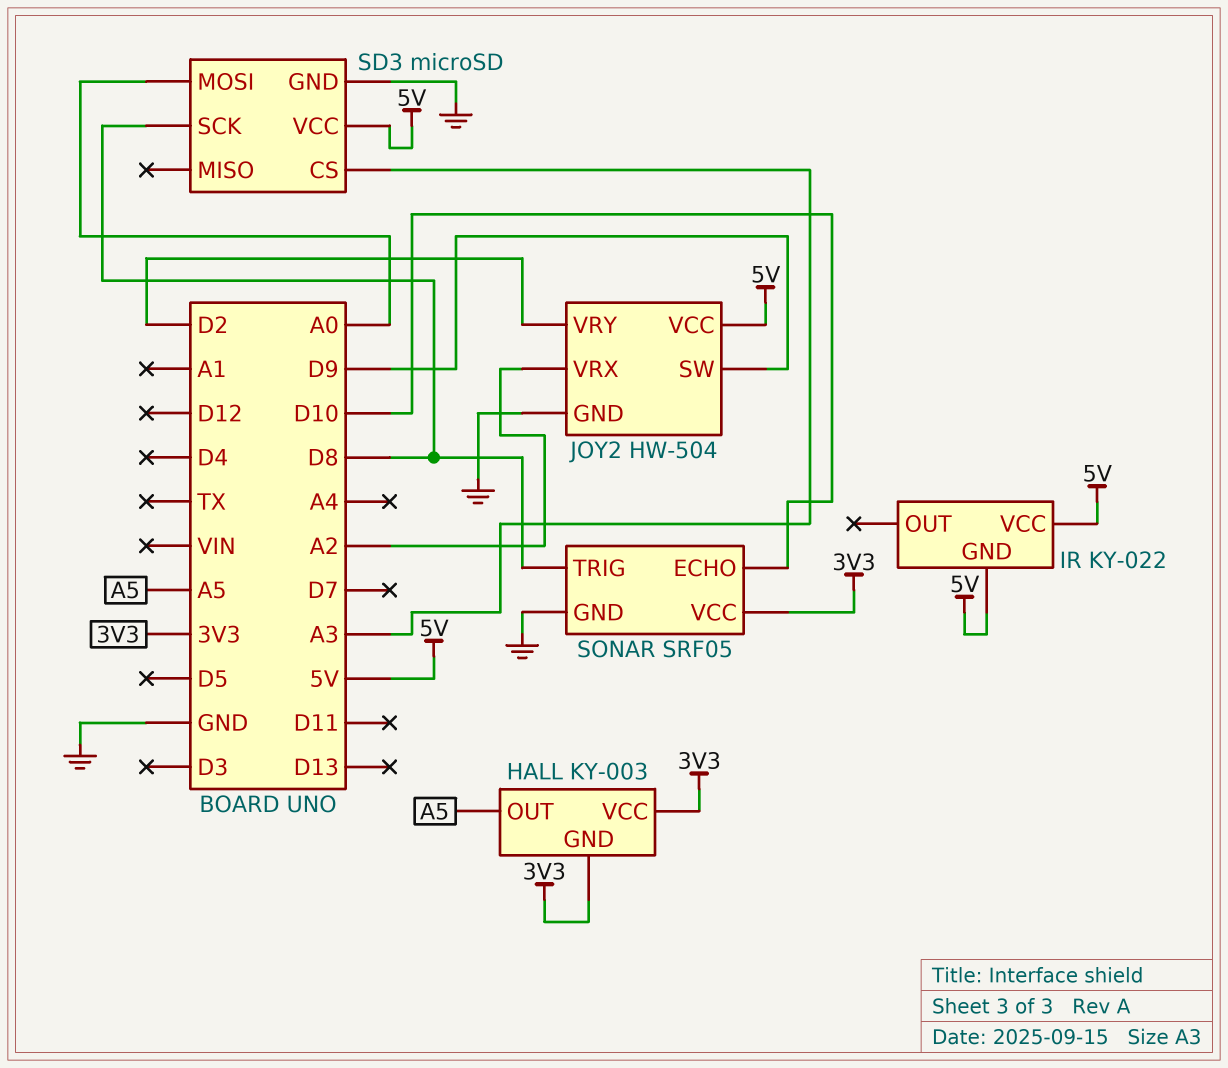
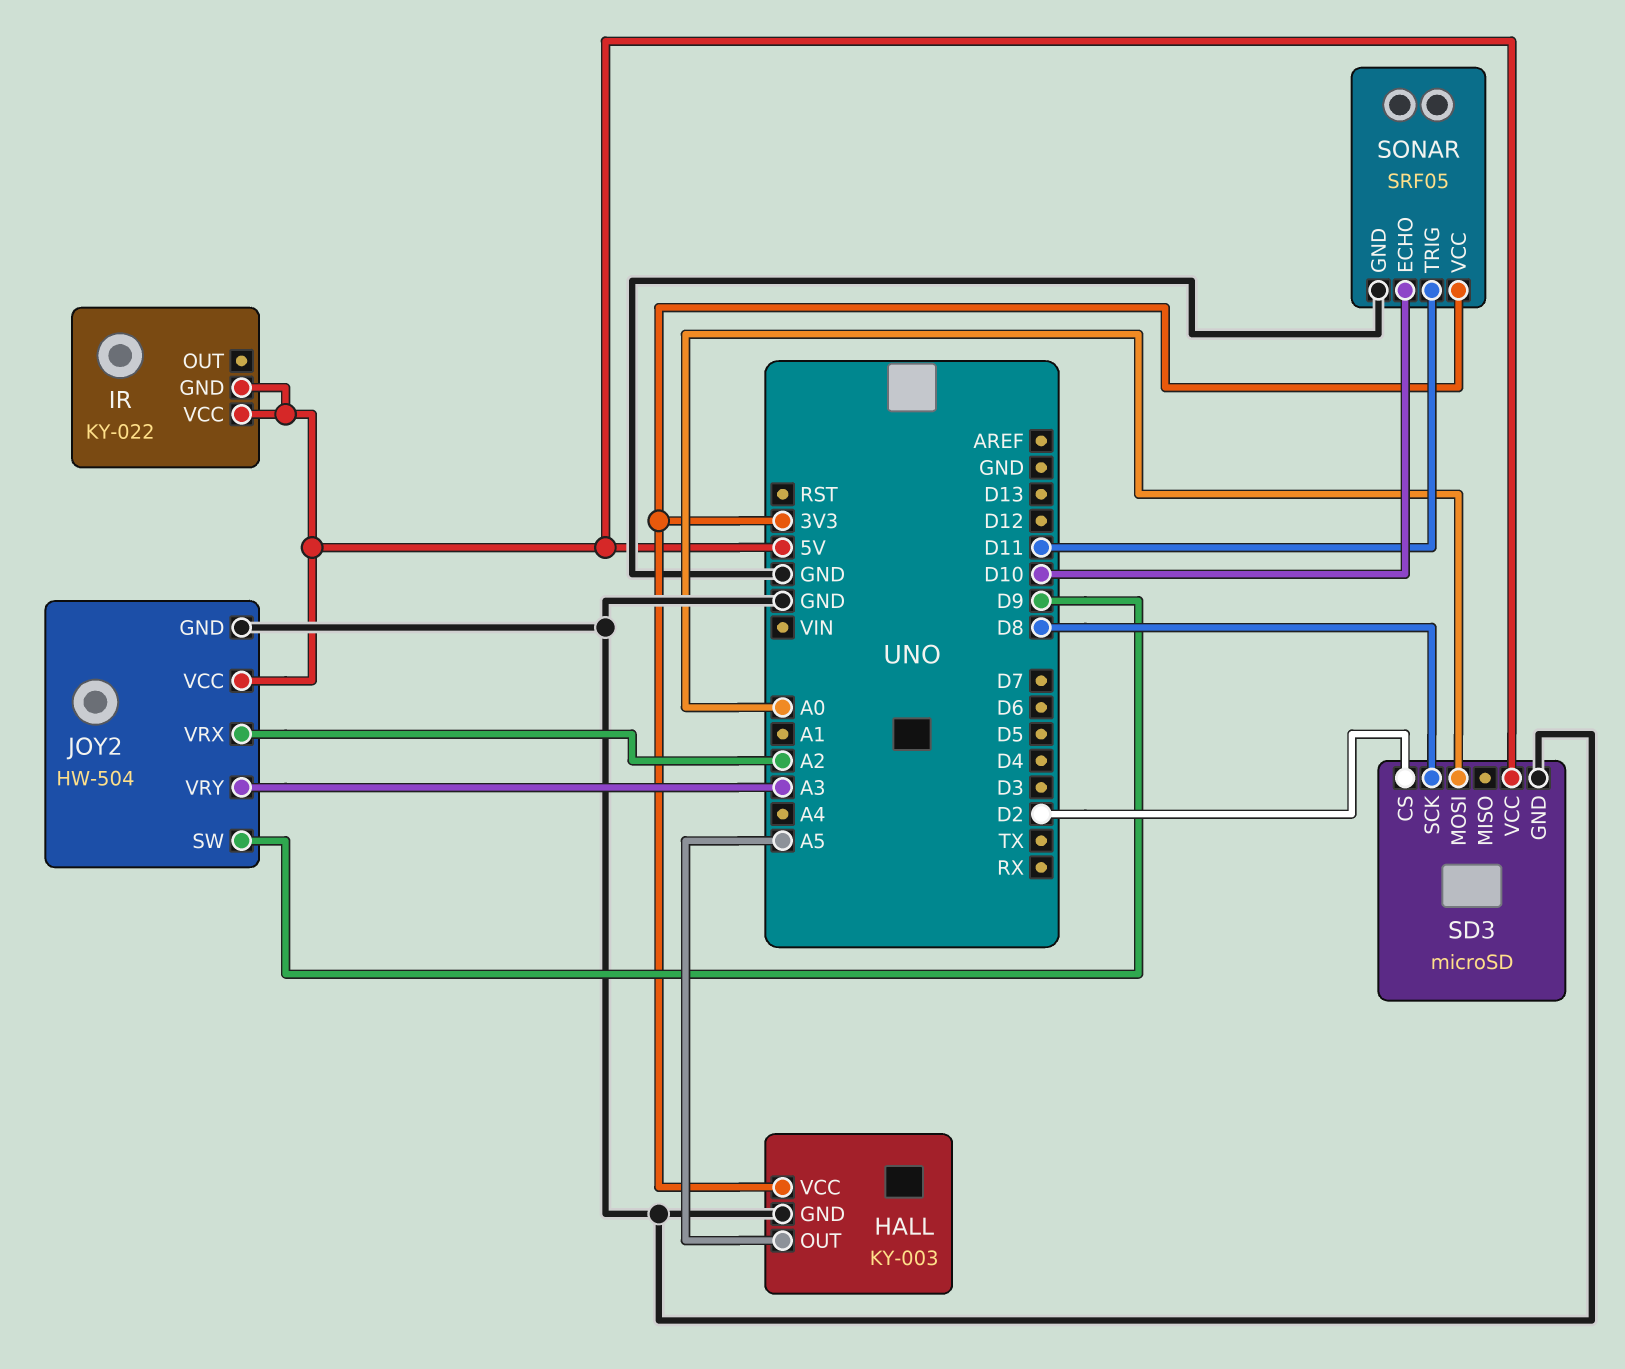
HALL pin GND: 3V3 -> GND
JOY2 pin VRY: D2 -> A3
SD3 pin CS: A3 -> D2
SONAR pin TRIG: D8 -> D11

